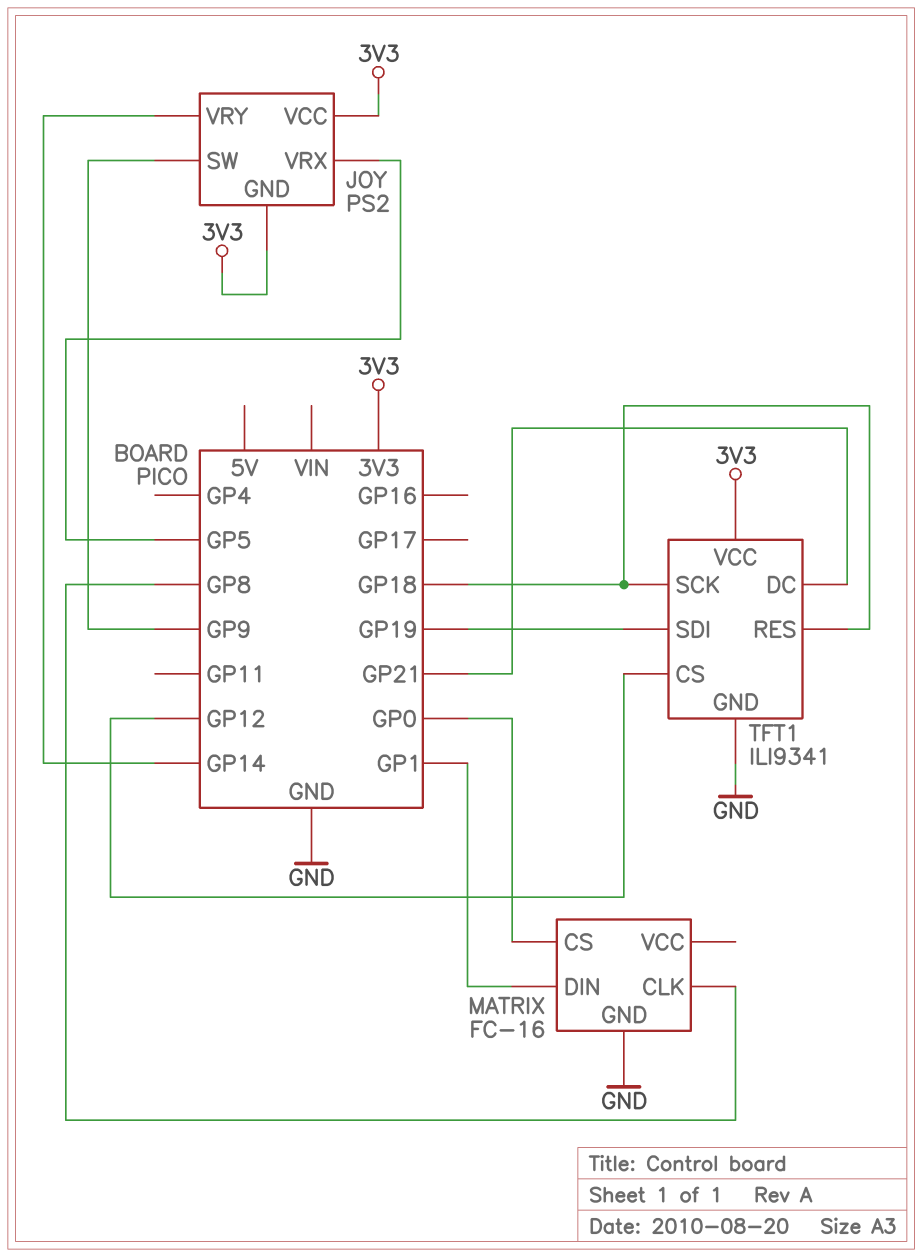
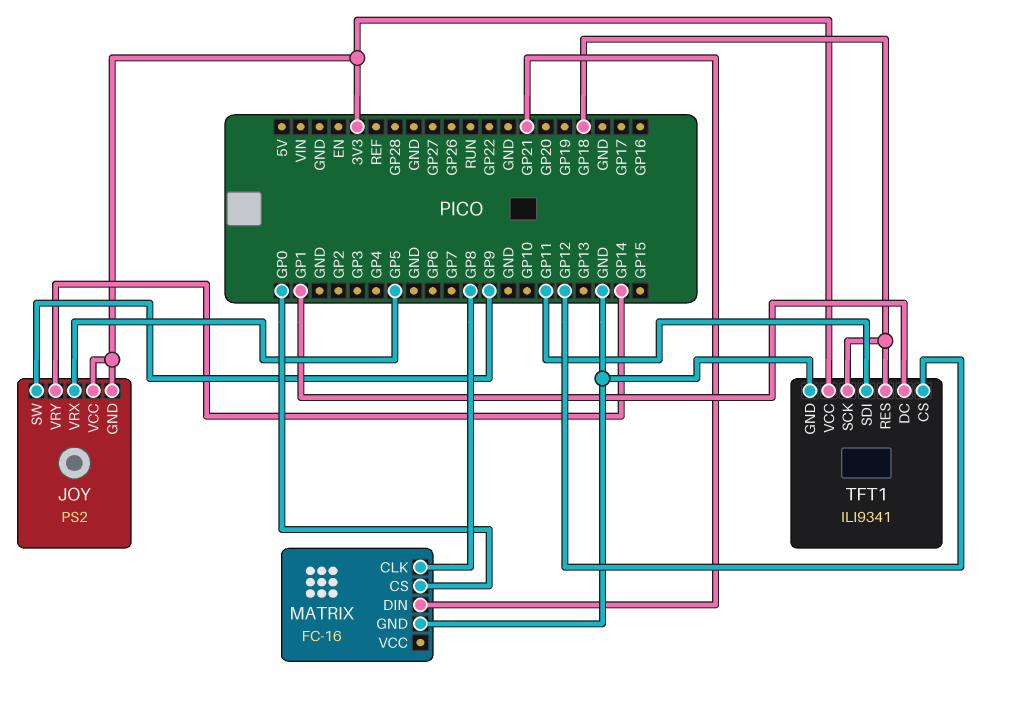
MATRIX pin DIN: GP1 -> GP21
TFT1 pin DC: GP21 -> GP1
TFT1 pin SDI: GP19 -> GP11

